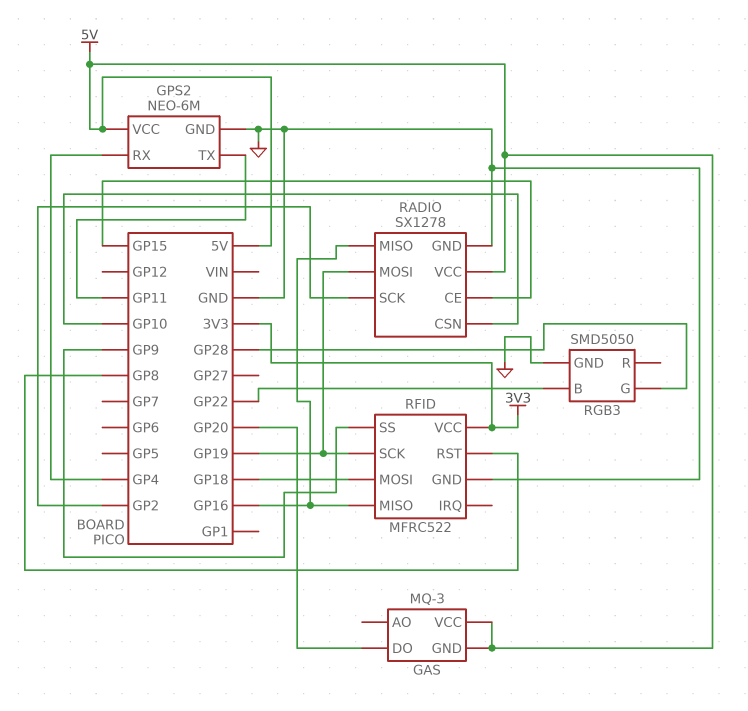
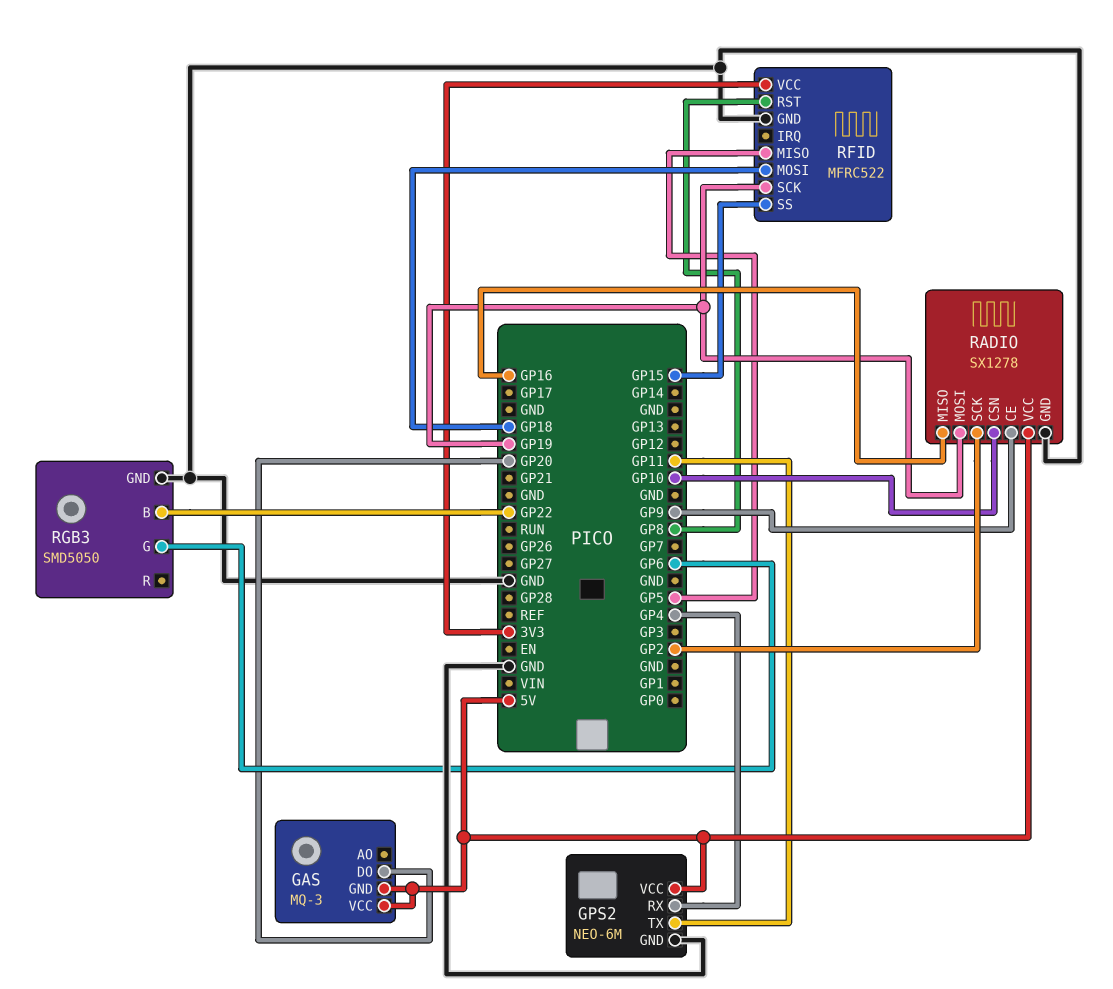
RADIO pin CE: GP15 -> GP9
RFID pin MISO: GP16 -> GP5
RFID pin SS: GP9 -> GP15
RGB3 pin G: GP28 -> GP6

